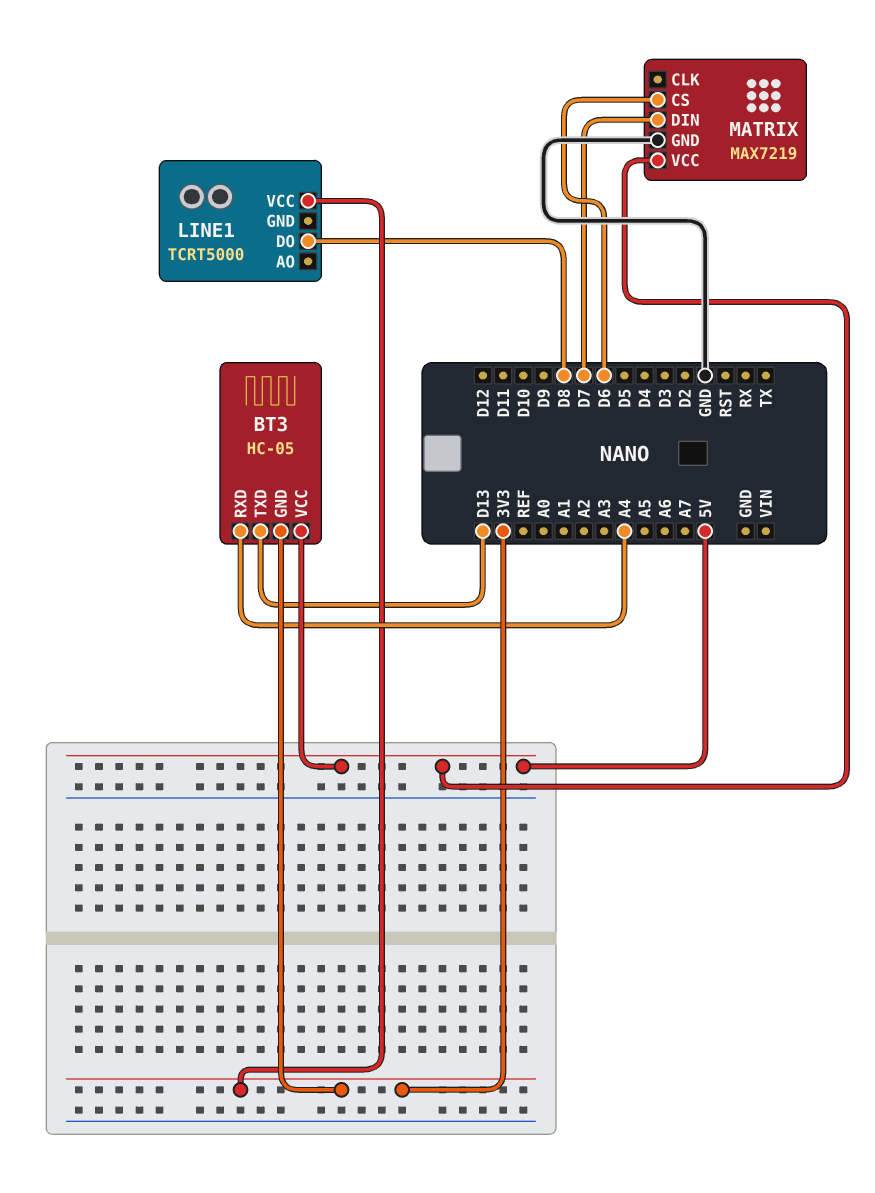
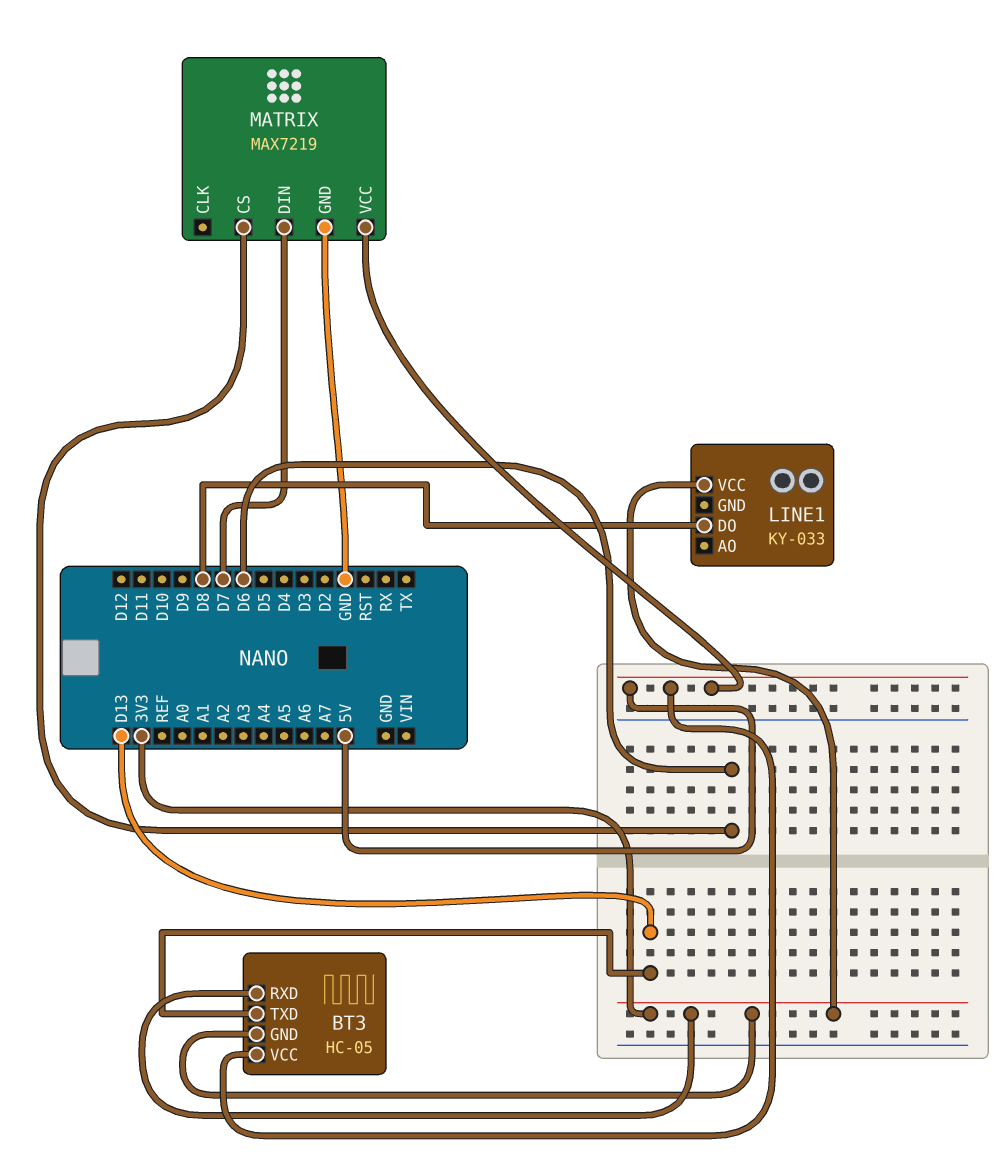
BT3 pin RXD: A4 -> 3V3
LINE1: TCRT5000 -> KY-033

